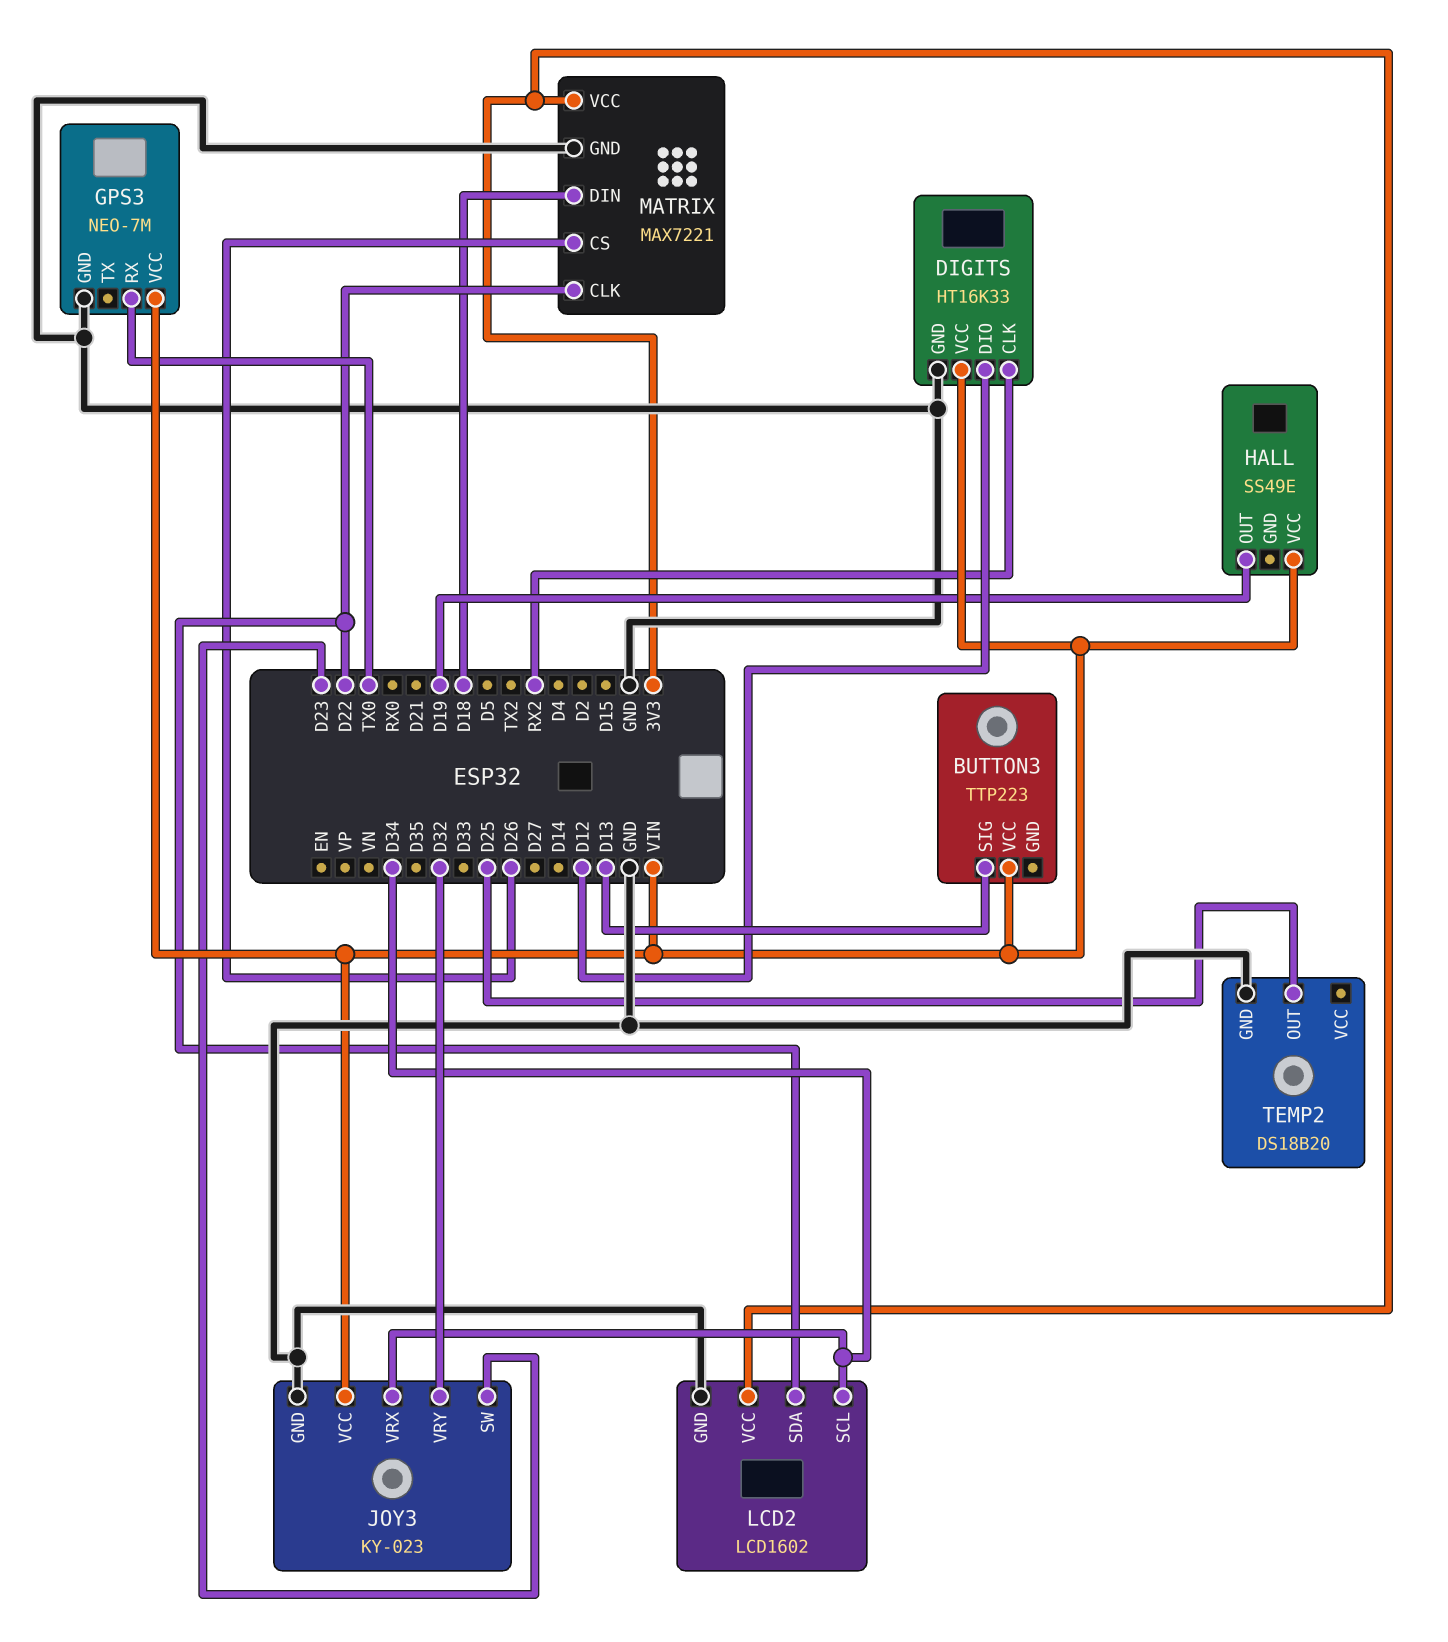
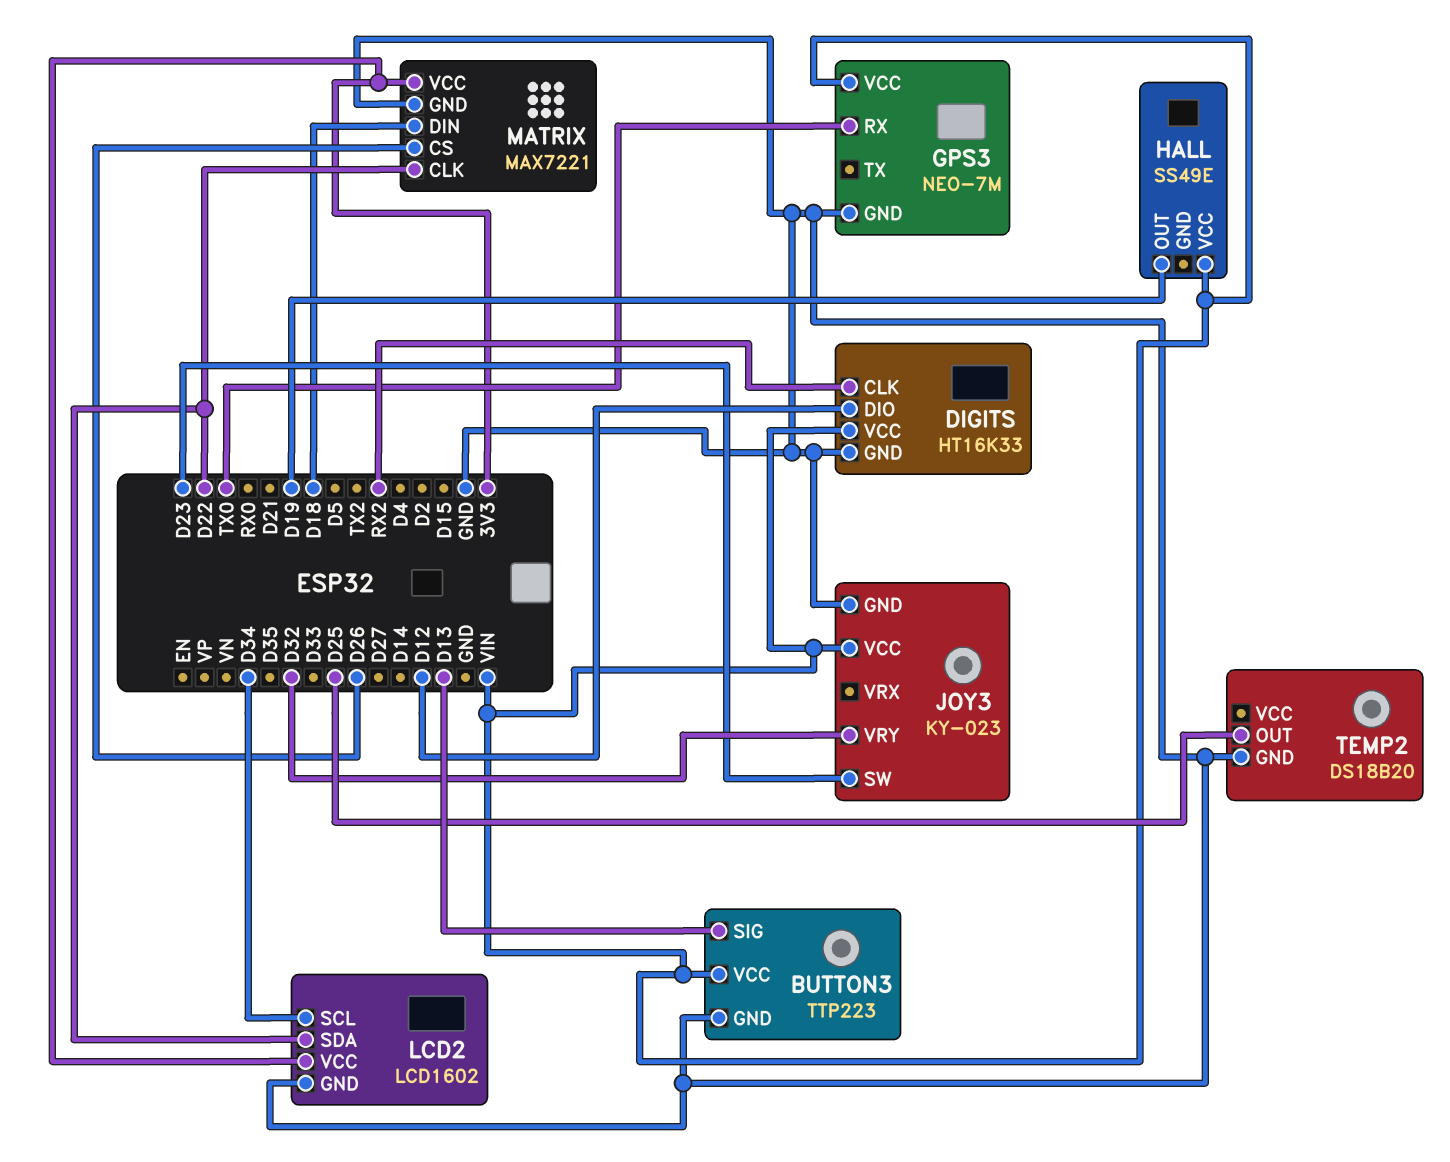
BUTTON3 pin GND: none -> GND
JOY3 pin VRX: D34 -> none

